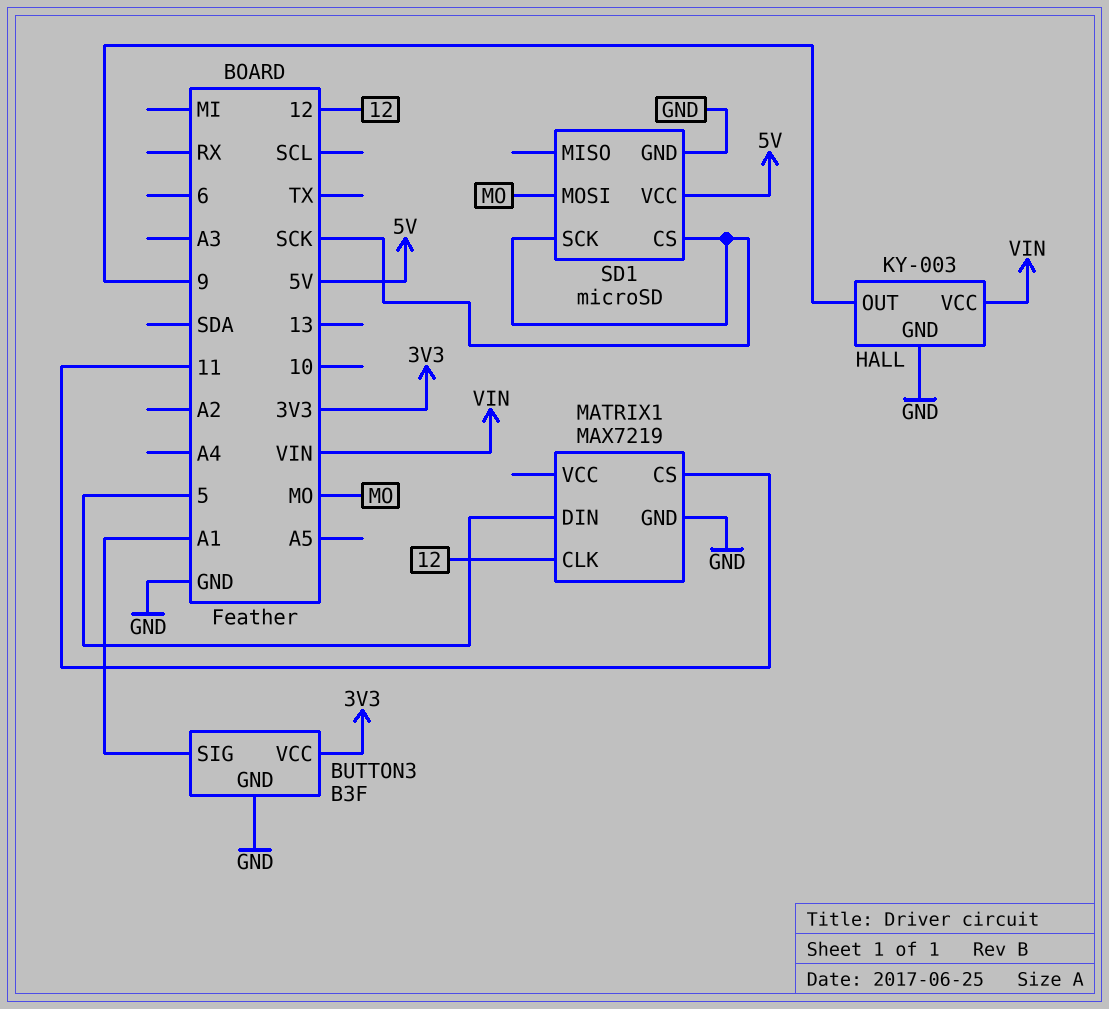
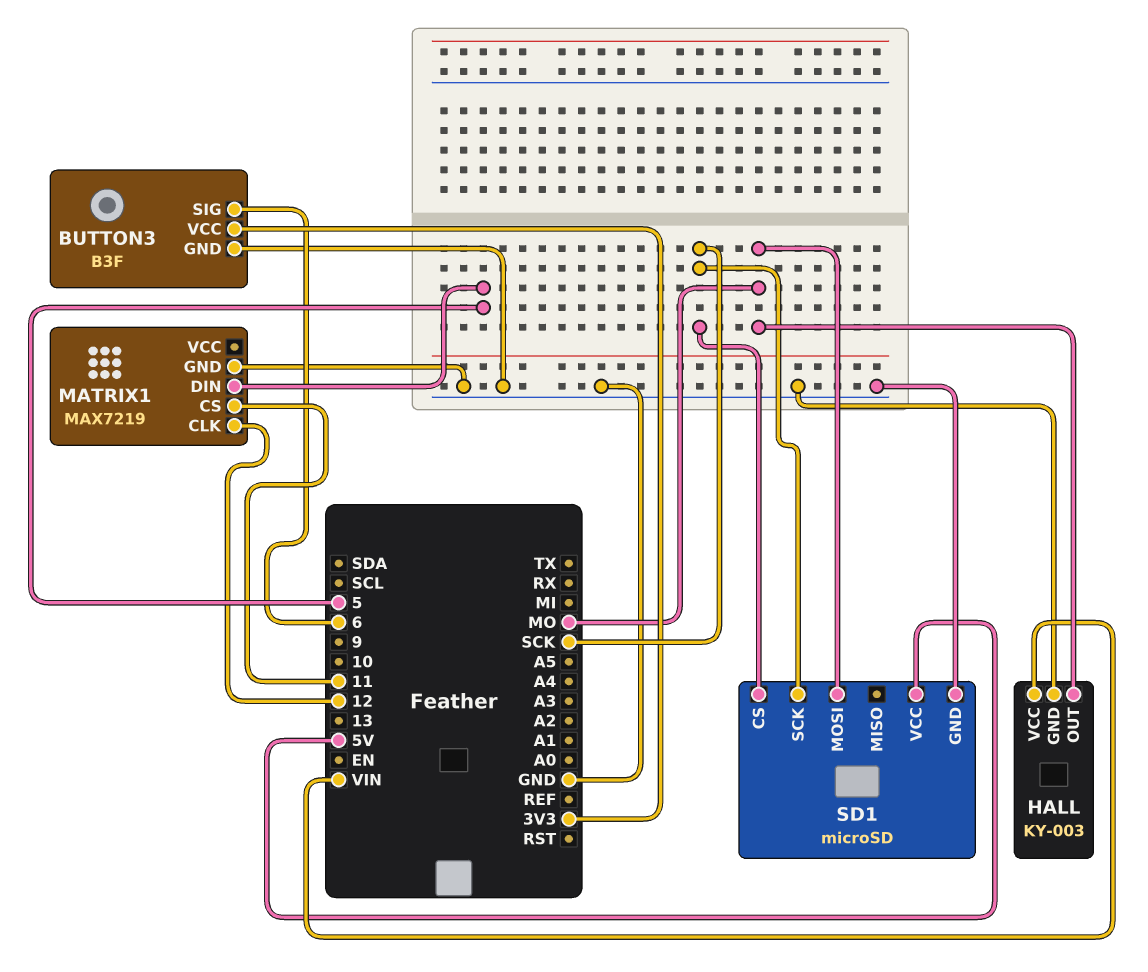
BUTTON3 pin SIG: A1 -> 6
HALL pin OUT: 9 -> MO

